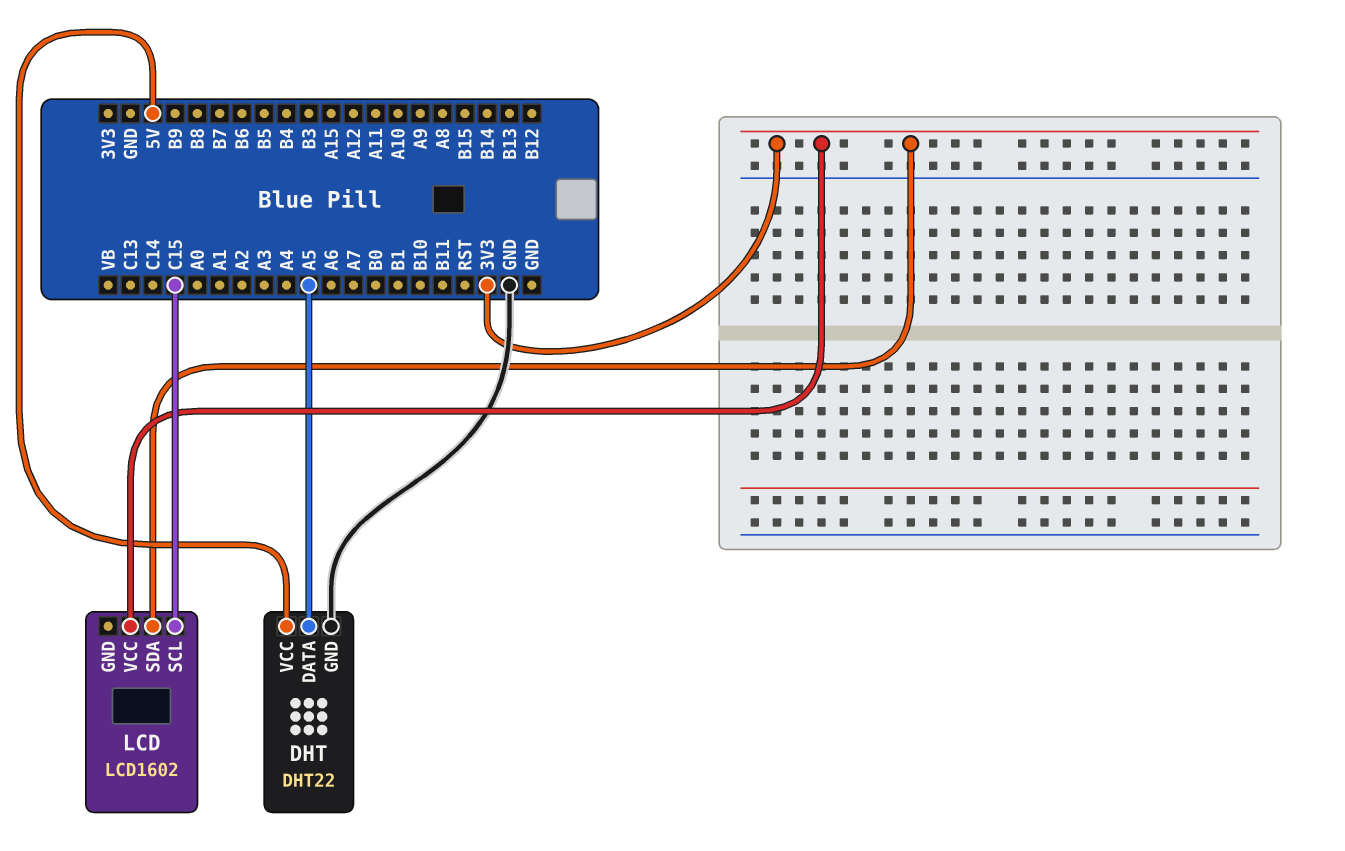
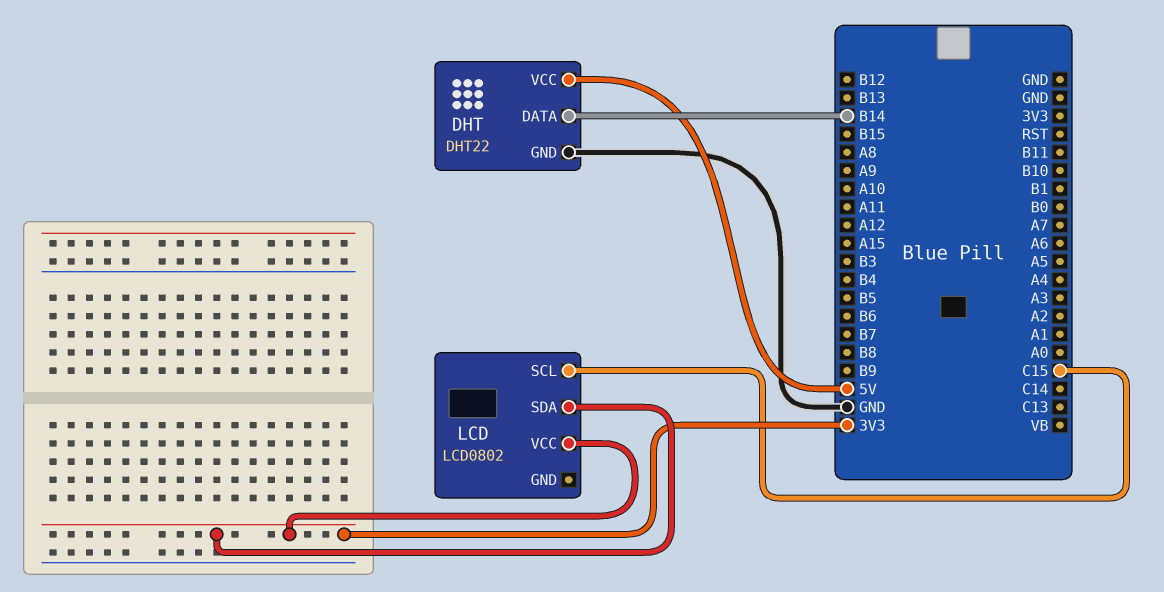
DHT pin DATA: A5 -> B14
LCD: LCD1602 -> LCD0802

